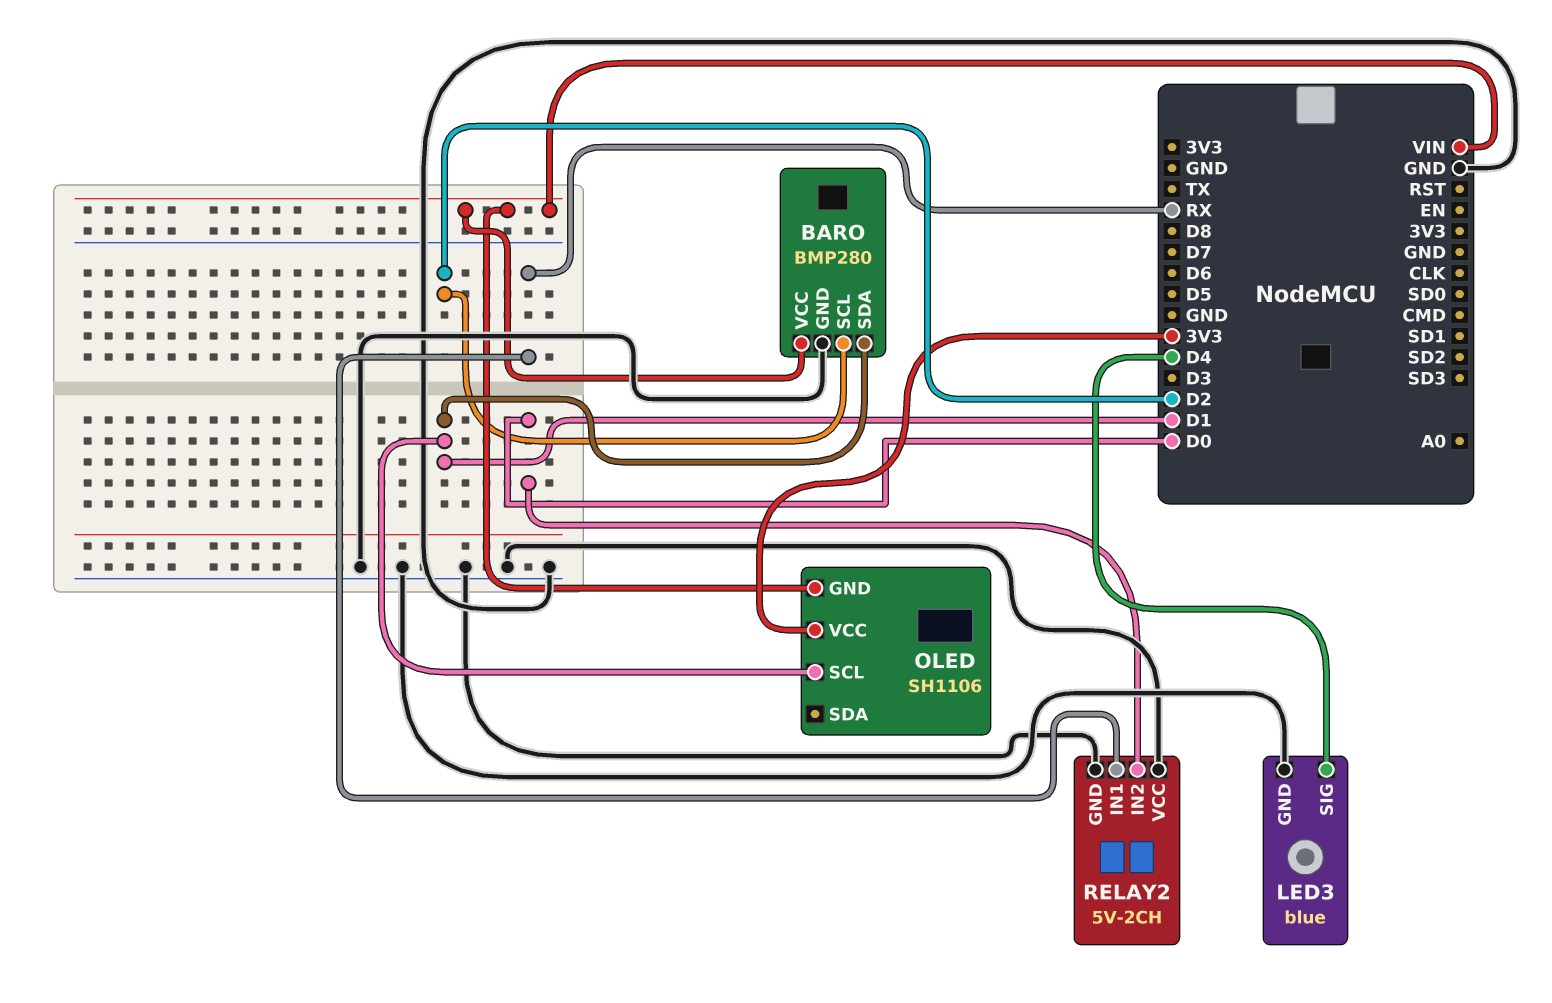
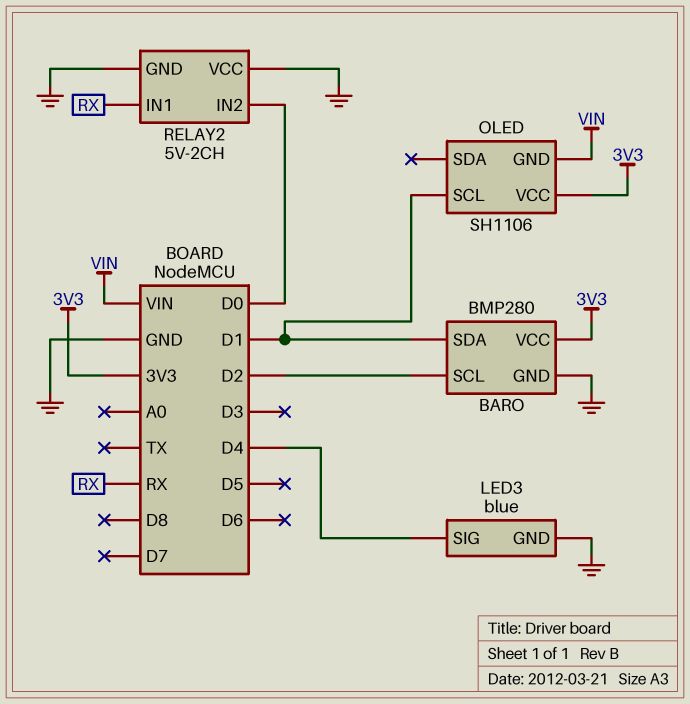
BARO pin VCC: VIN -> 3V3

